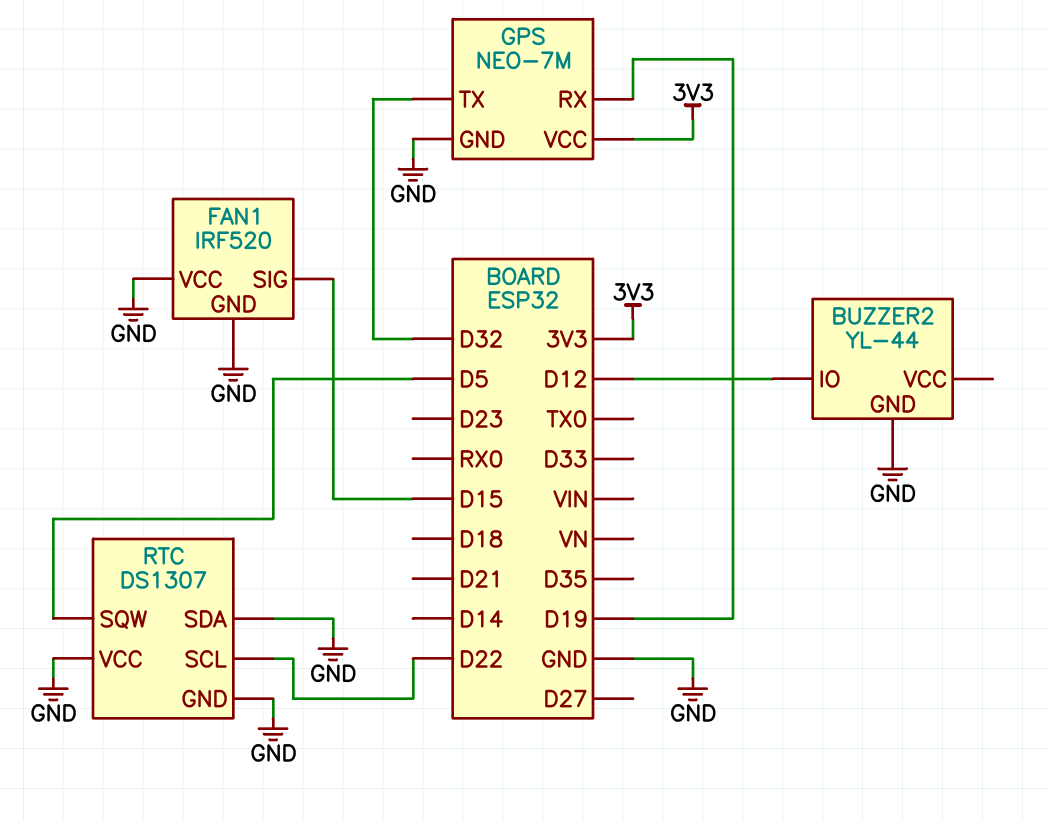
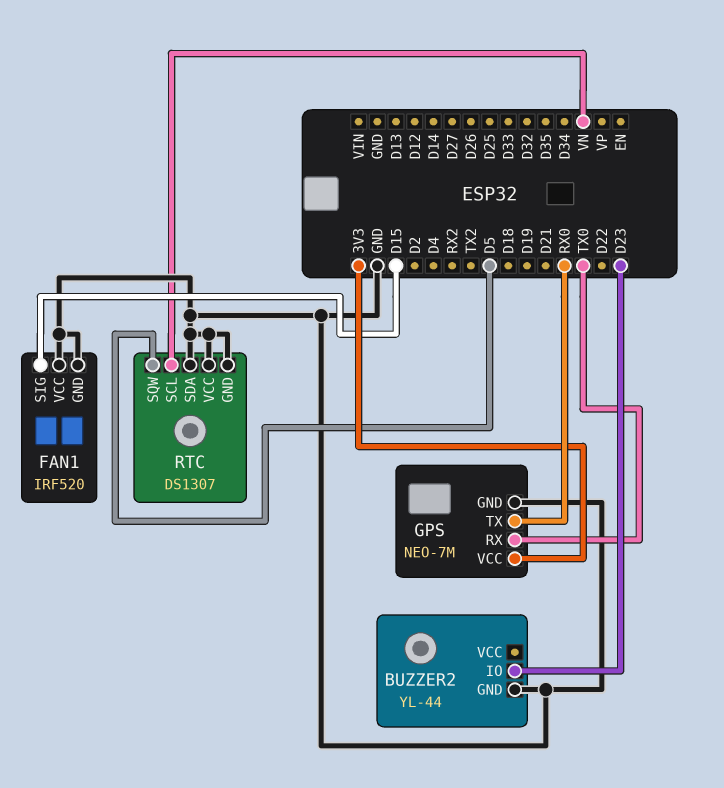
BUZZER2 pin IO: D12 -> D23
GPS pin RX: D19 -> TX0
GPS pin TX: D32 -> RX0
RTC pin SCL: D22 -> VN

